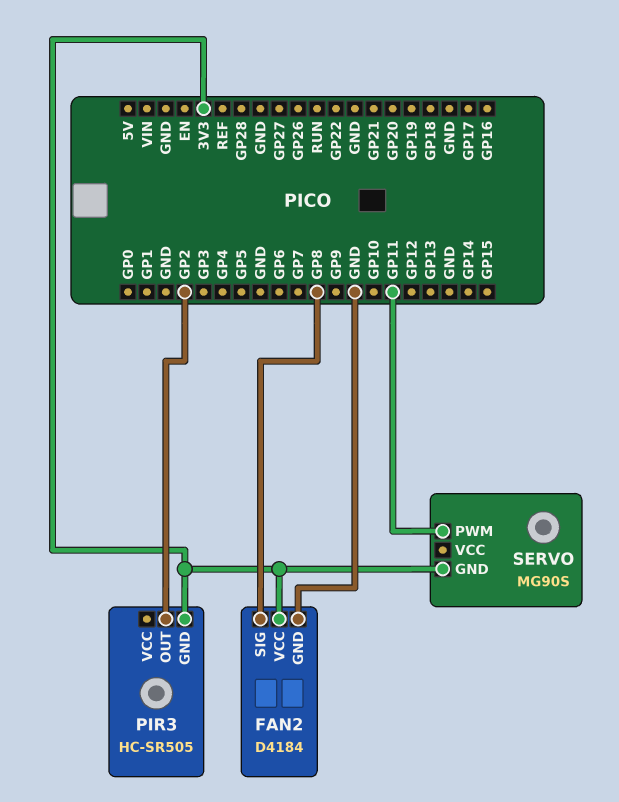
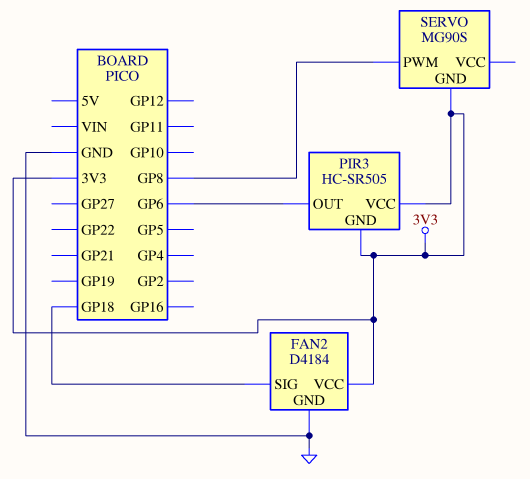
FAN2 pin SIG: GP8 -> GP18
PIR3 pin OUT: GP2 -> GP6
PIR3 pin VCC: none -> 3V3
SERVO pin PWM: GP11 -> GP8

